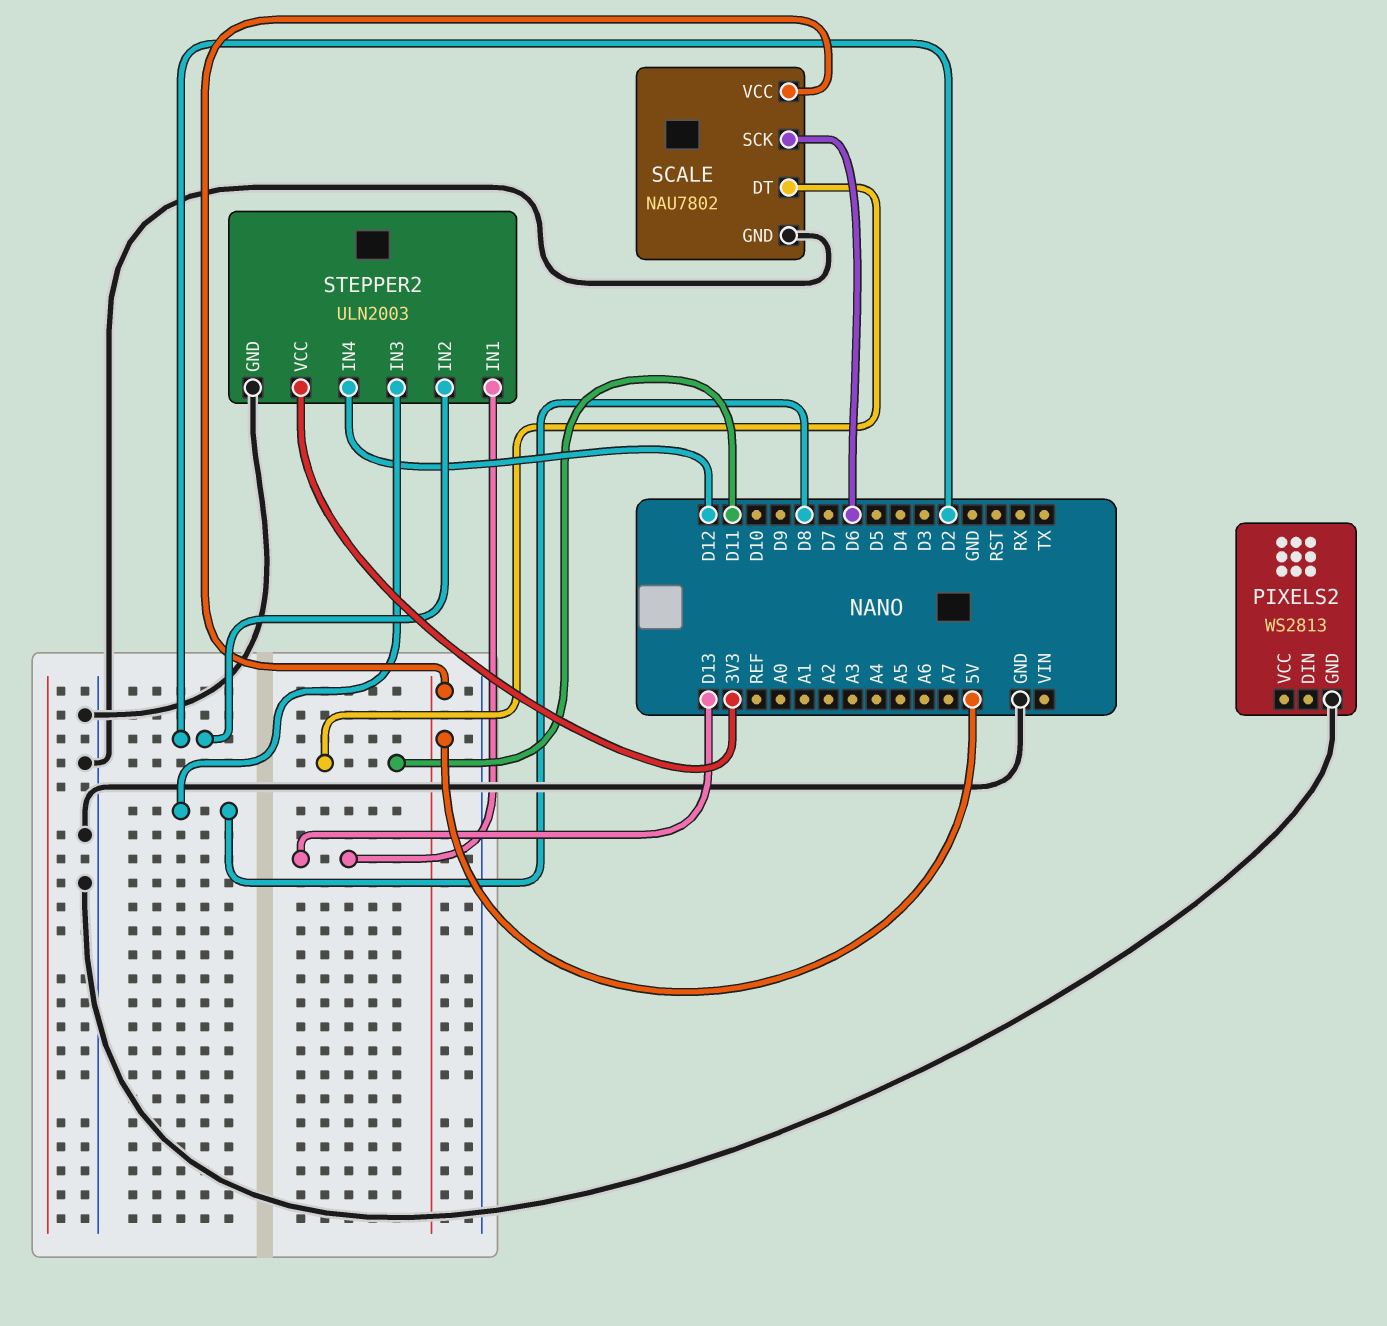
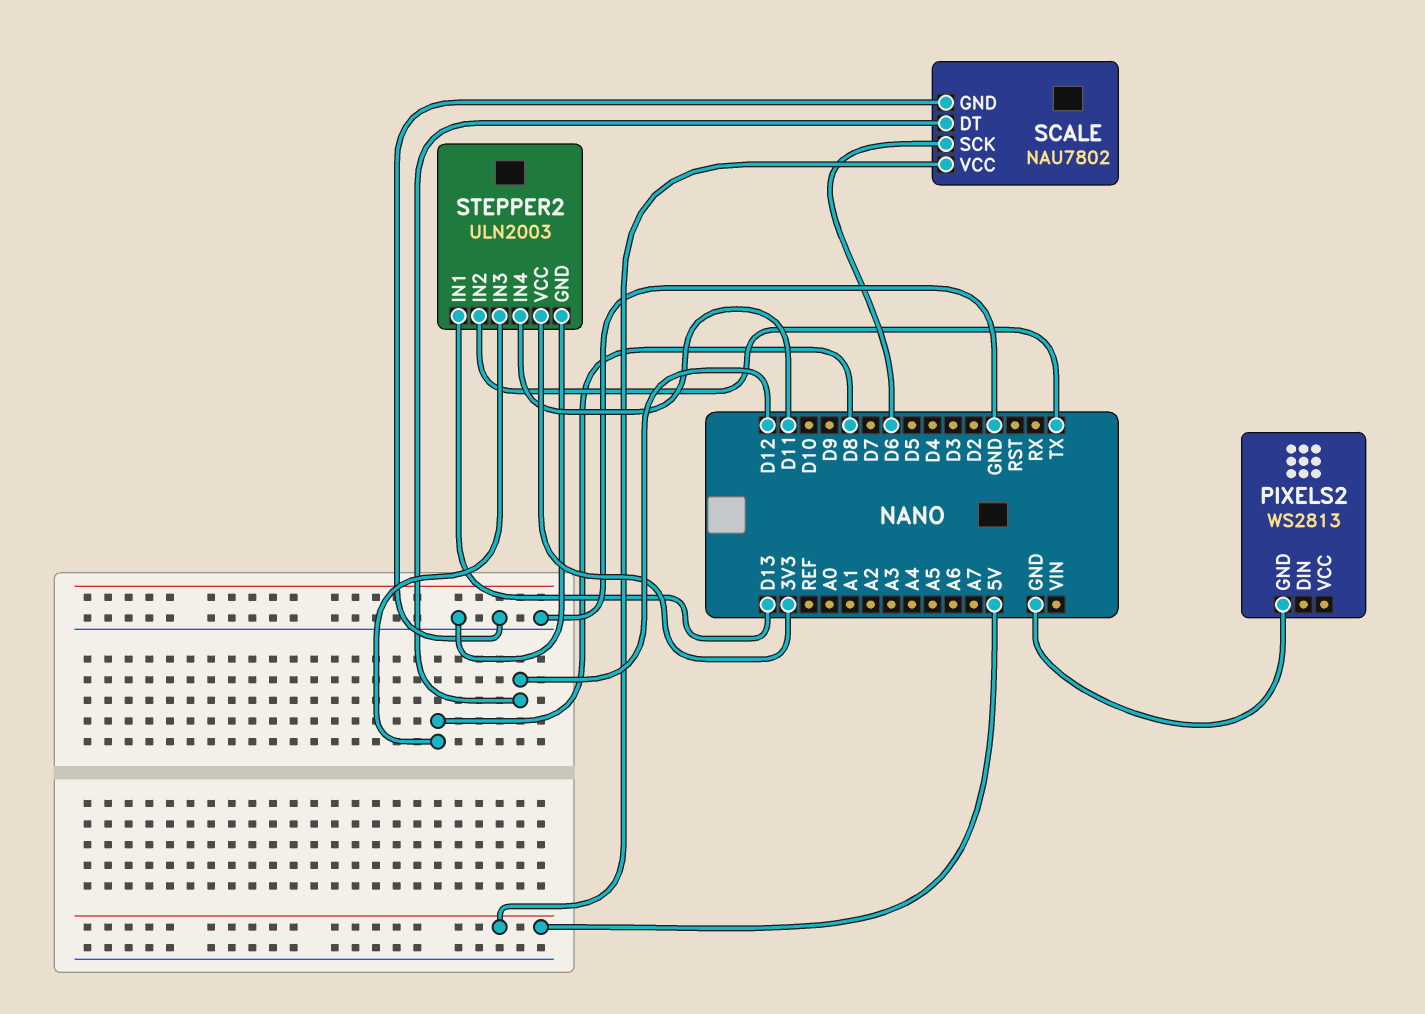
SCALE pin DT: D11 -> D12
STEPPER2 pin IN2: D2 -> TX
STEPPER2 pin IN4: D12 -> D11

